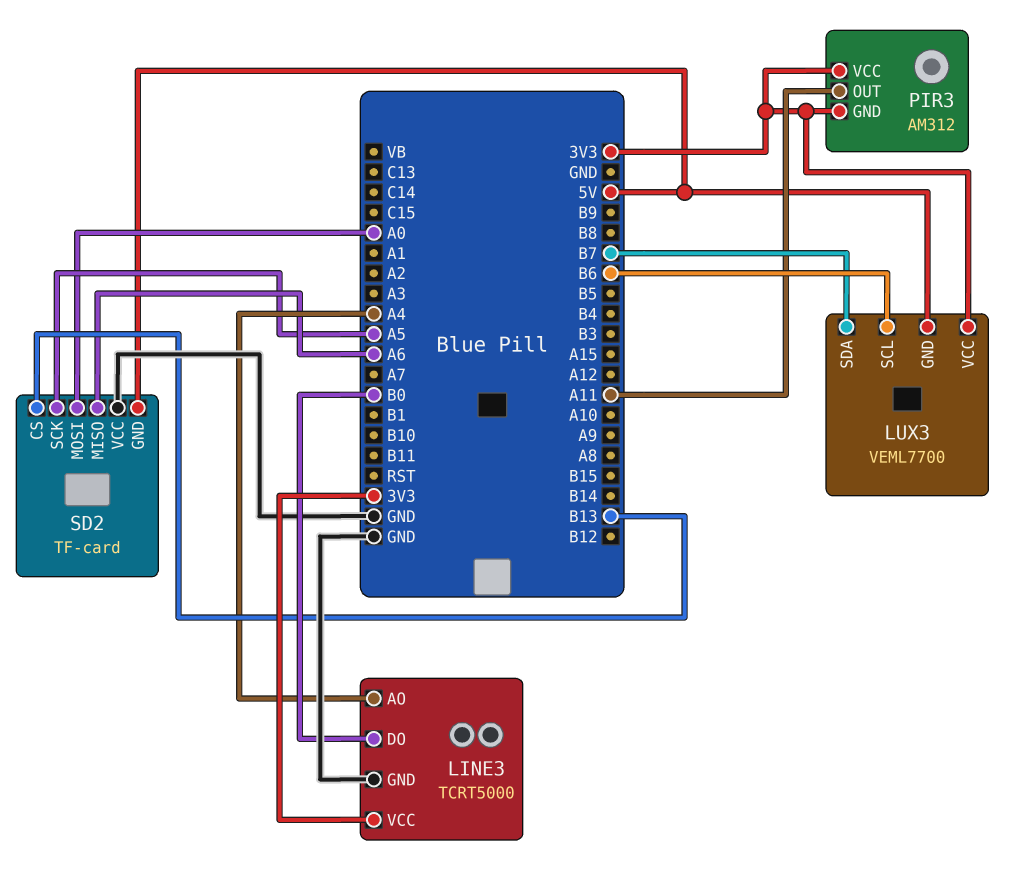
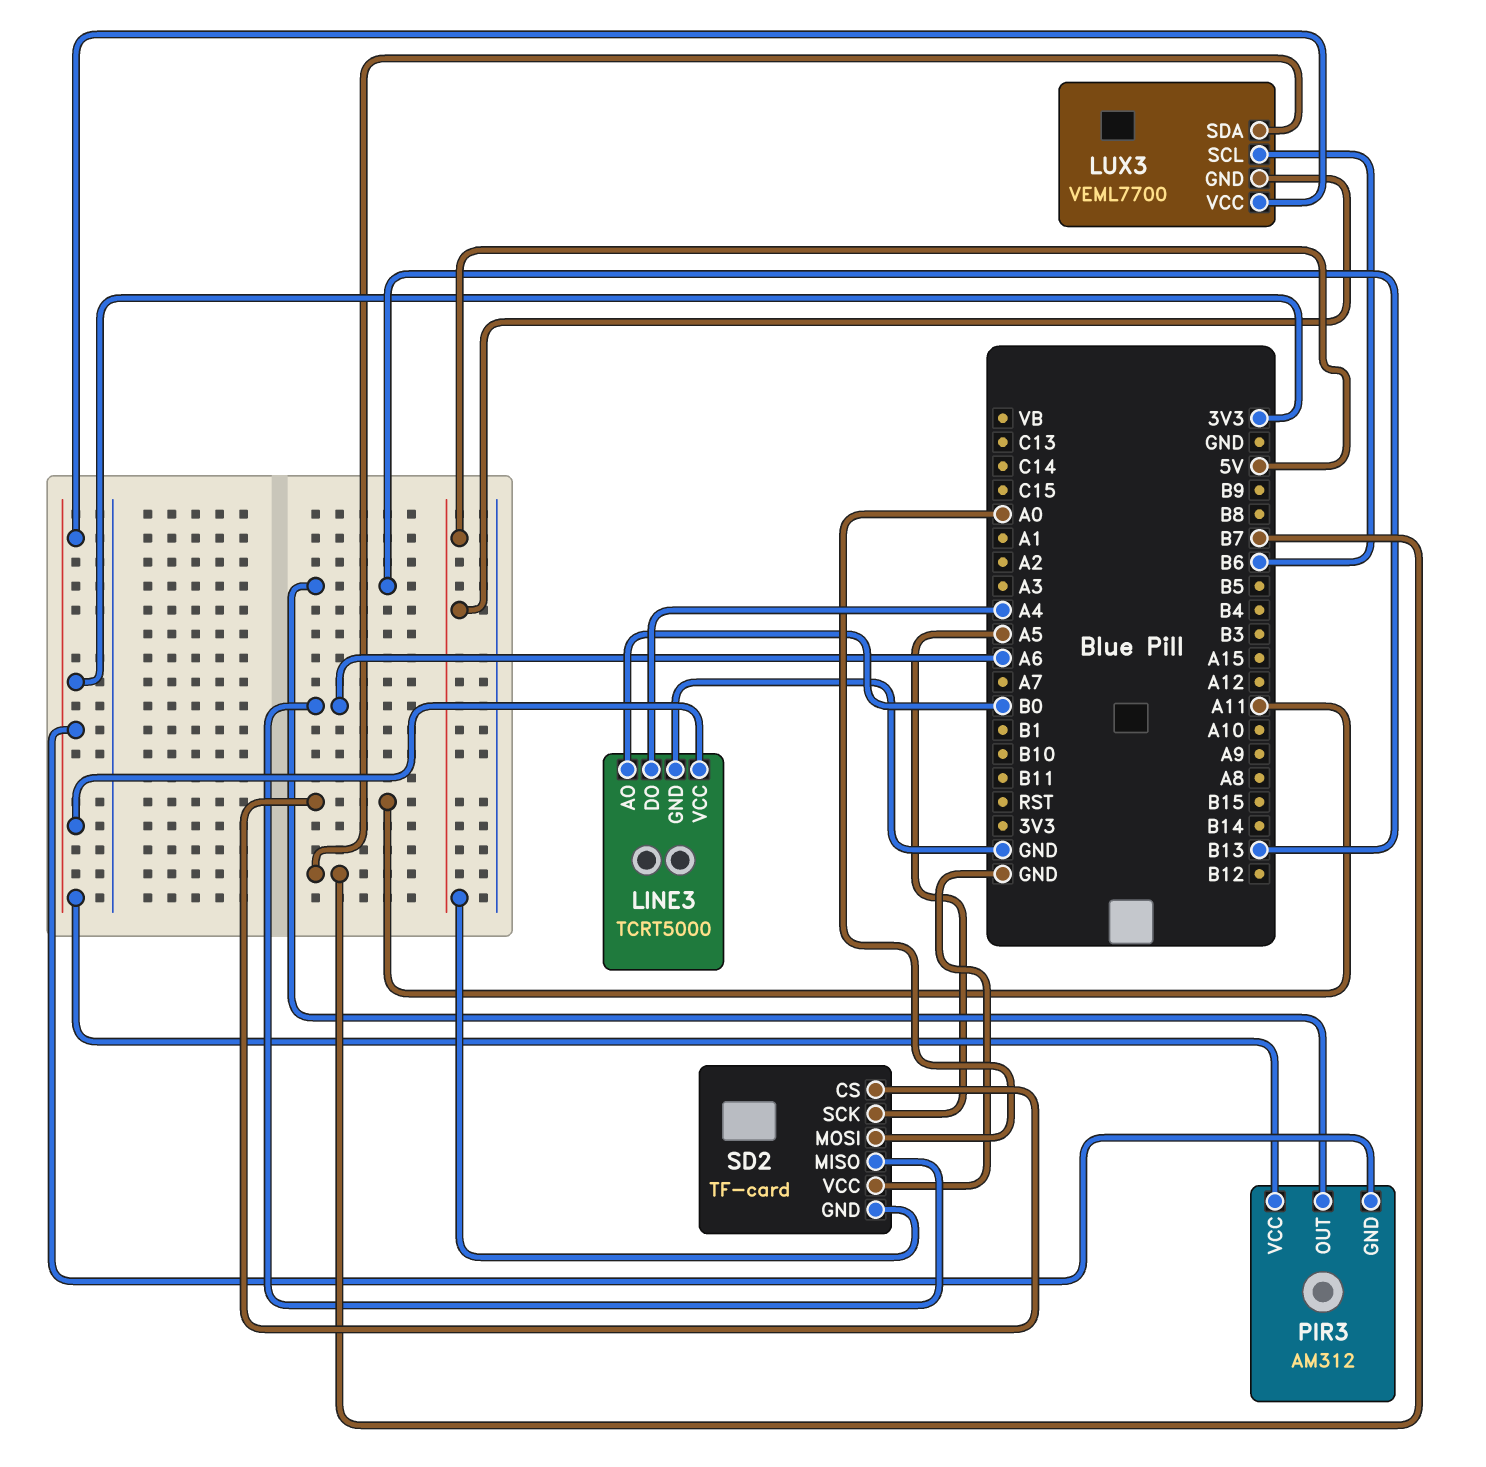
LINE3 pin AO: A4 -> B0
LINE3 pin DO: B0 -> A4
PIR3 pin OUT: A11 -> B13
SD2 pin CS: B13 -> A11

